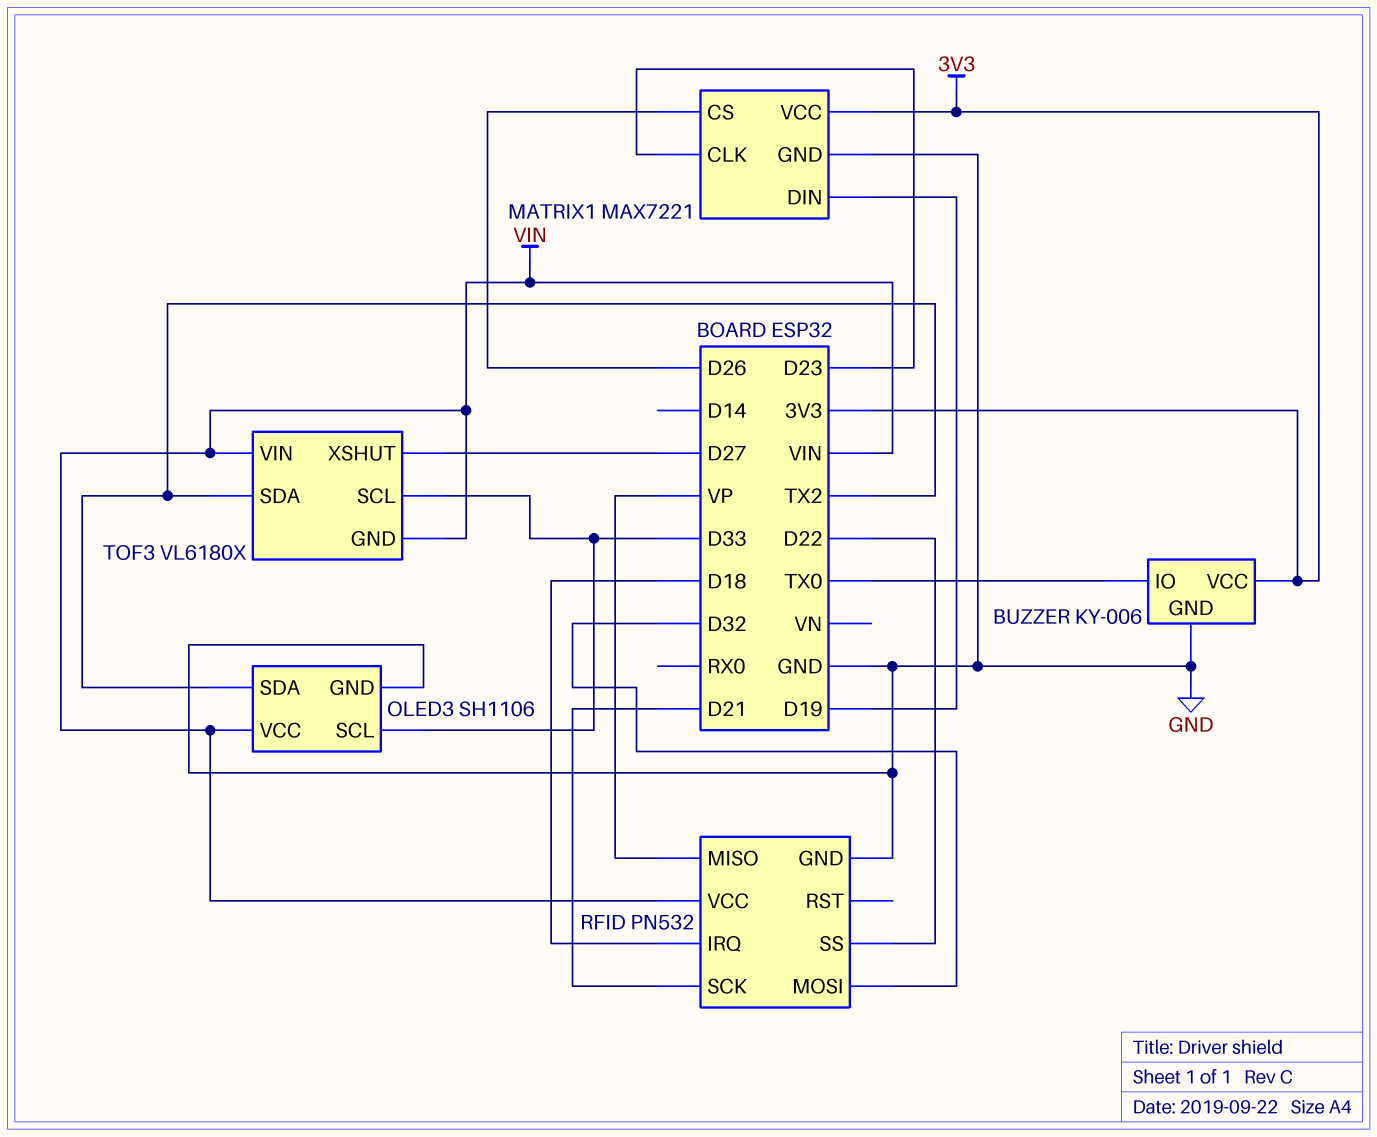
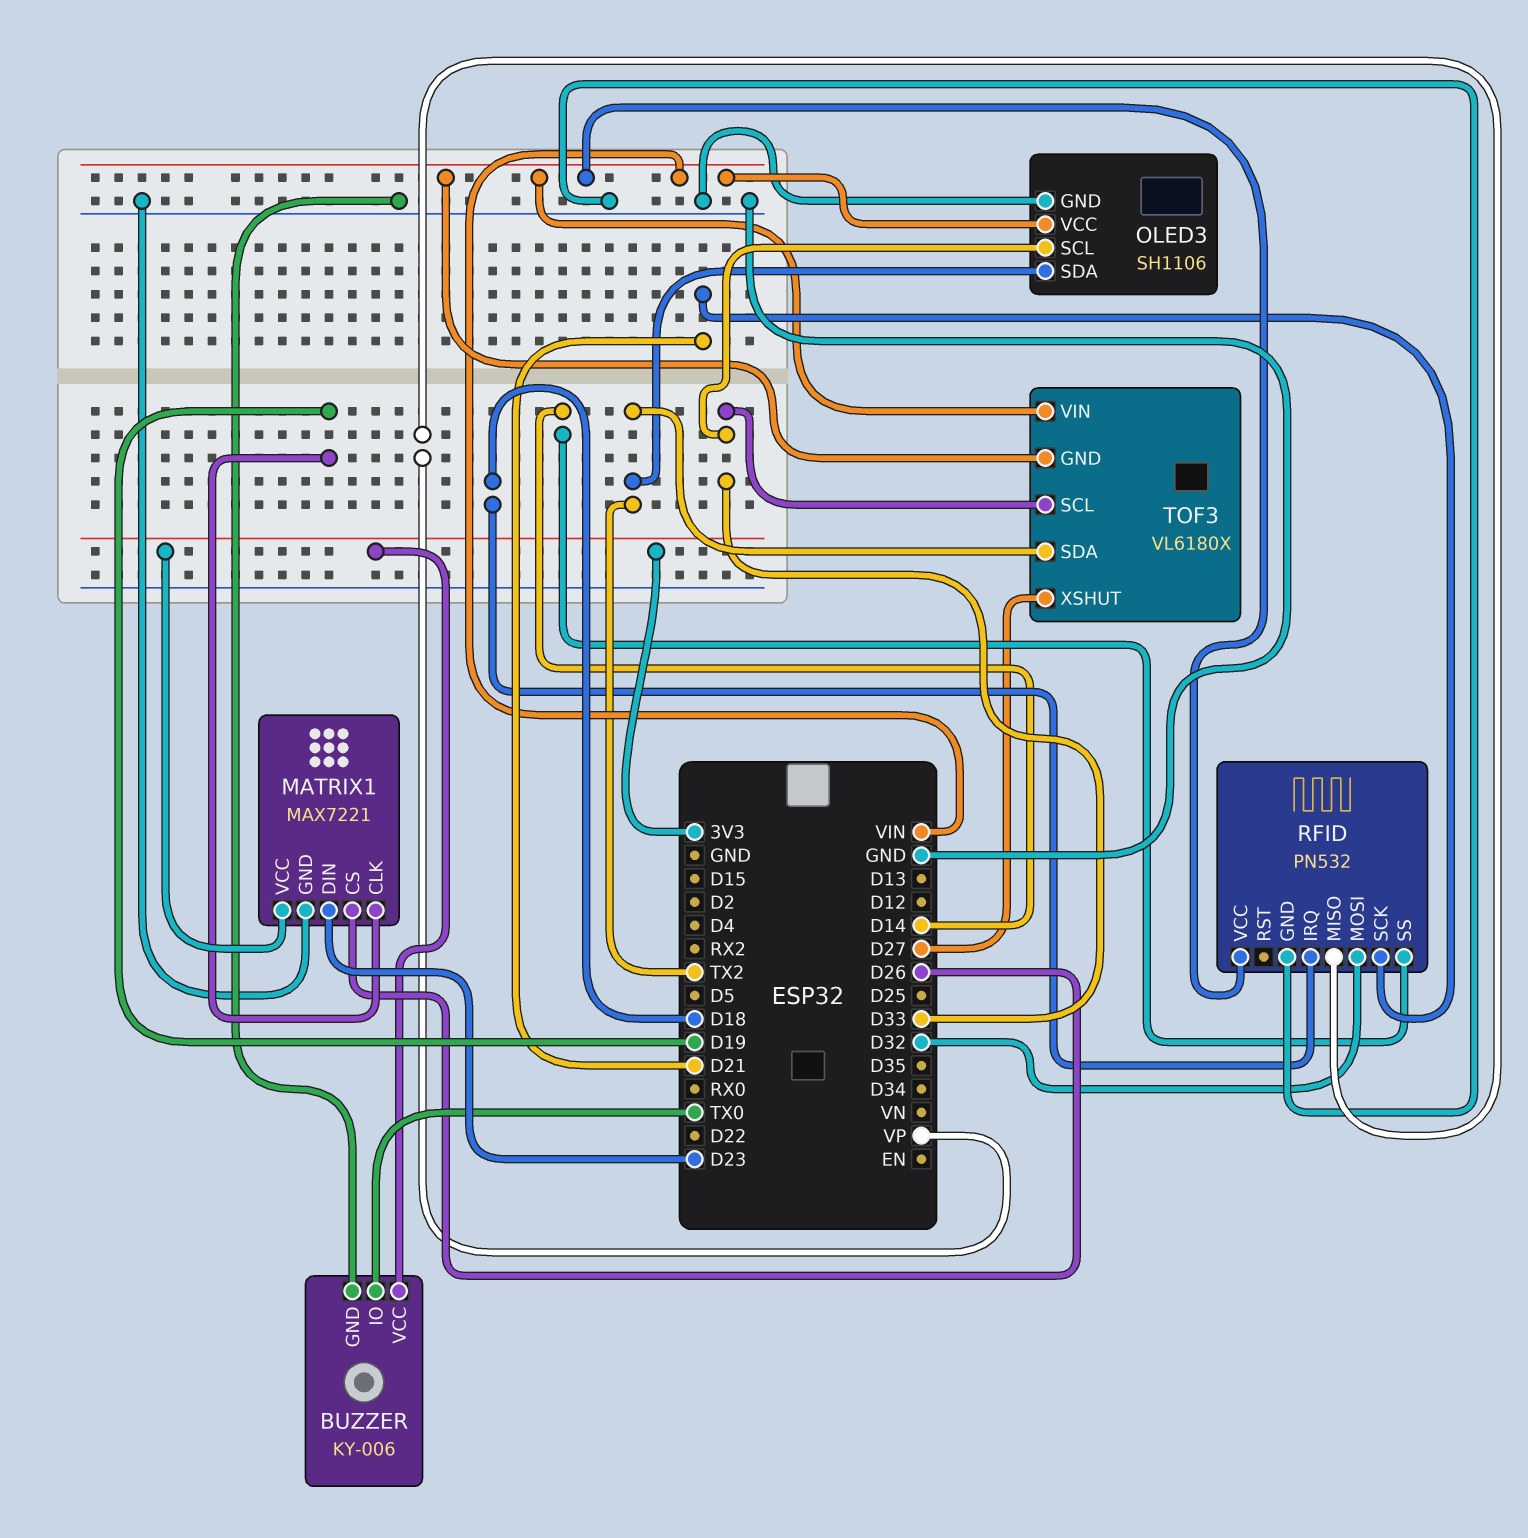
MATRIX1 pin CLK: D23 -> D19
MATRIX1 pin DIN: D19 -> D23
RFID pin SS: D22 -> D14

